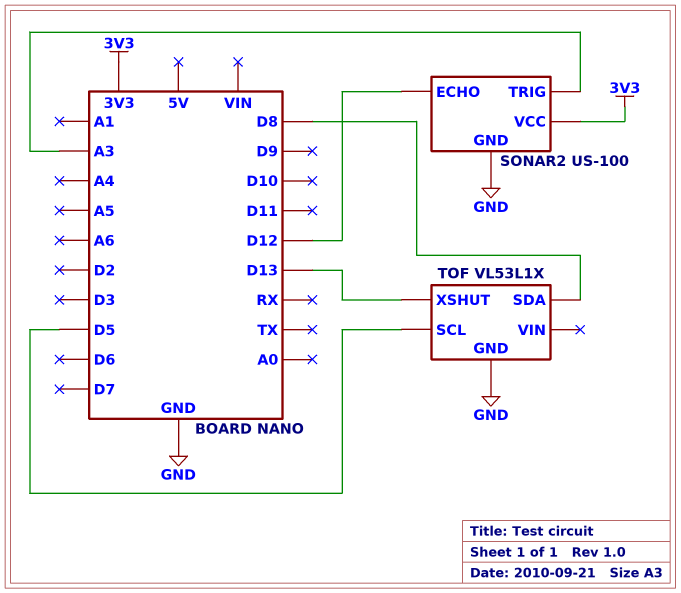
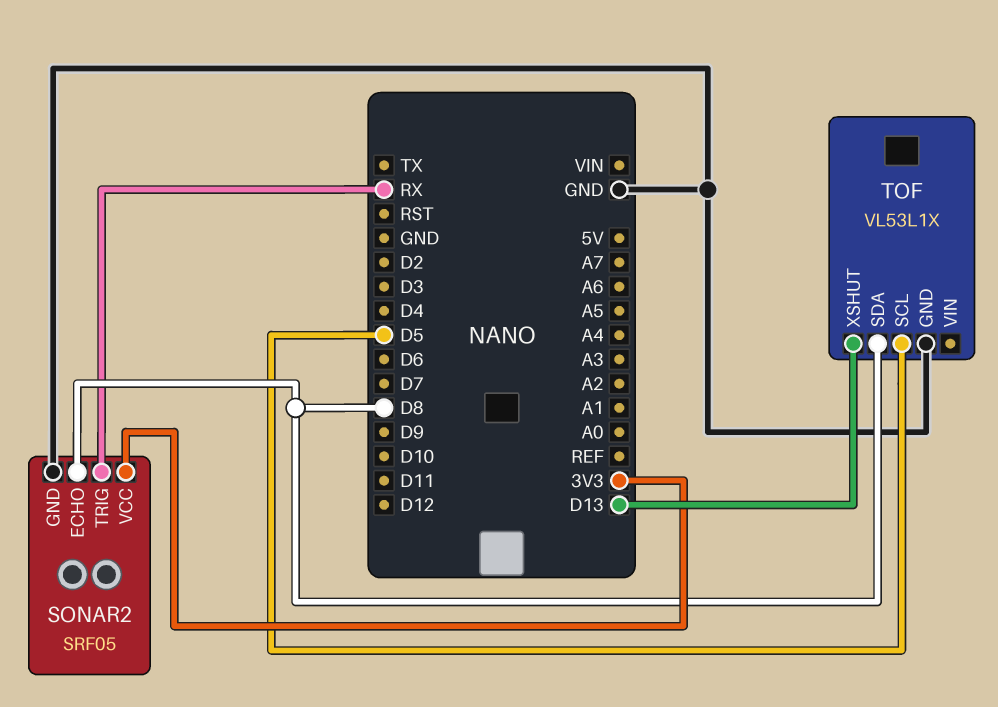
SONAR2: US-100 -> SRF05
SONAR2 pin ECHO: D12 -> D8
SONAR2 pin TRIG: A3 -> RX

